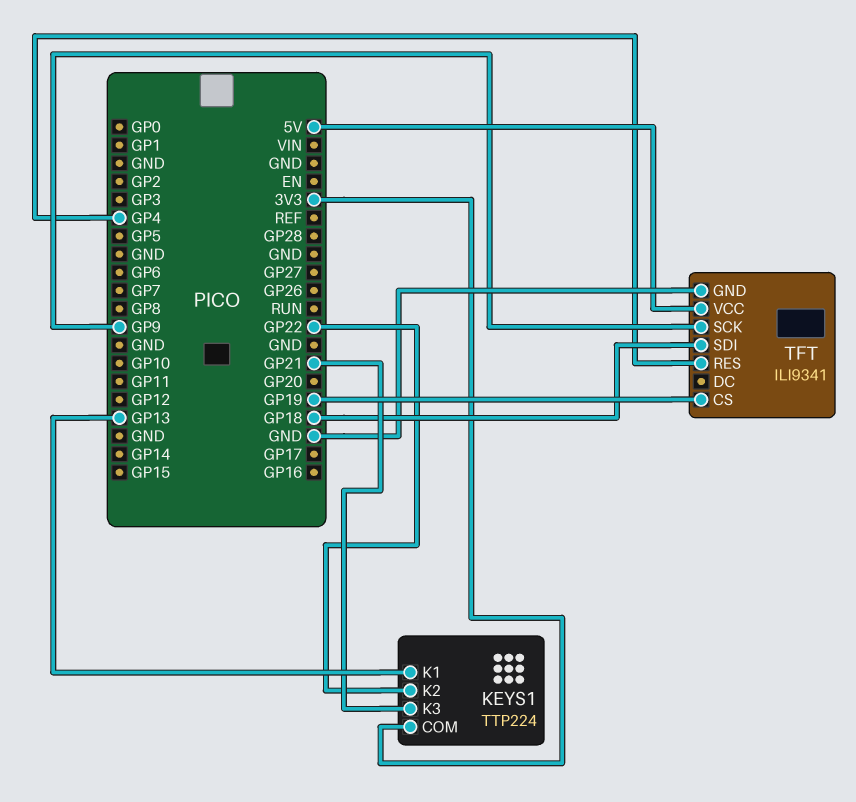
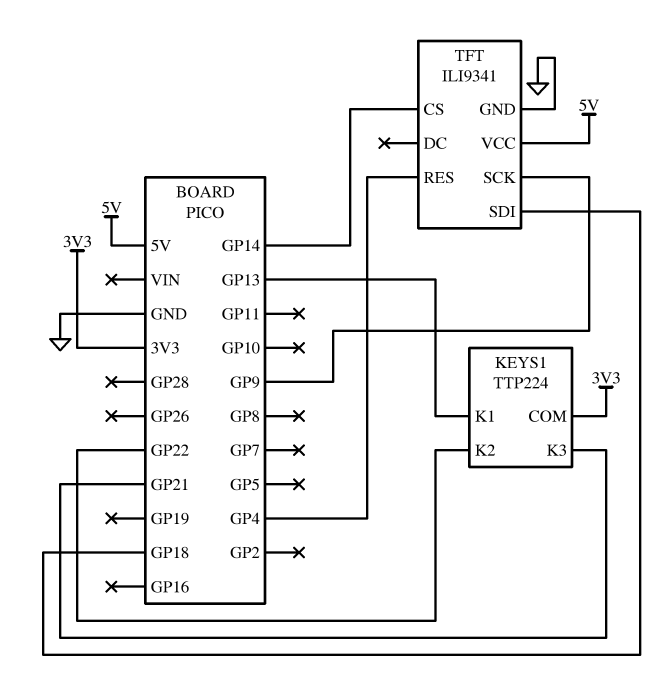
TFT pin CS: GP19 -> GP14

